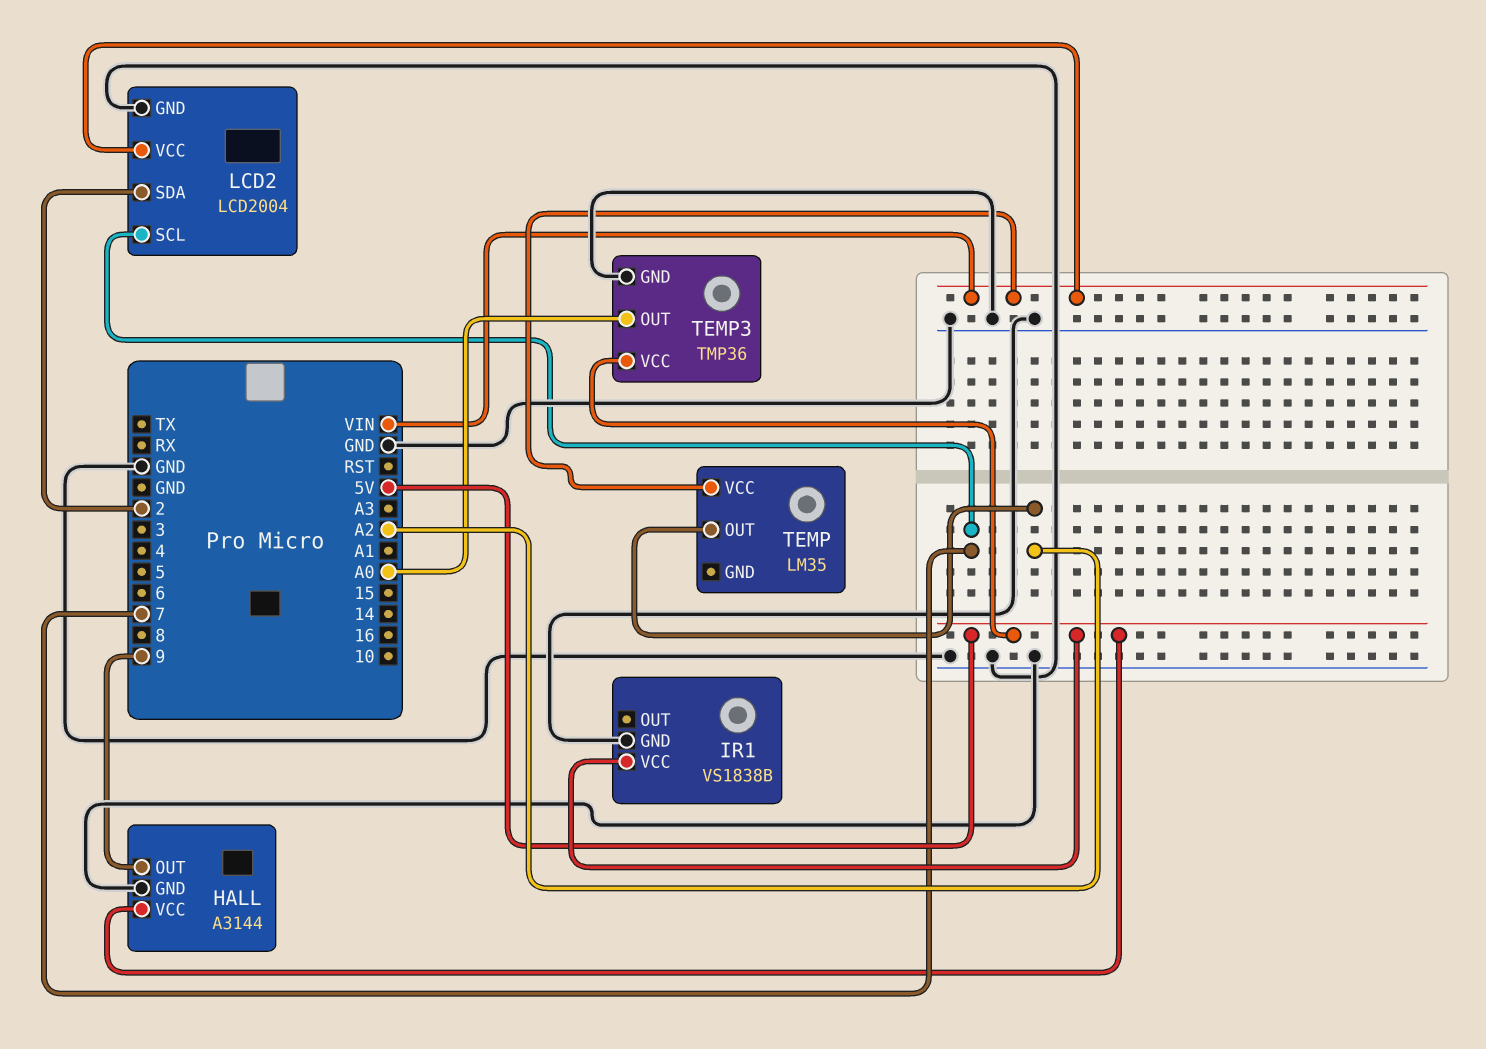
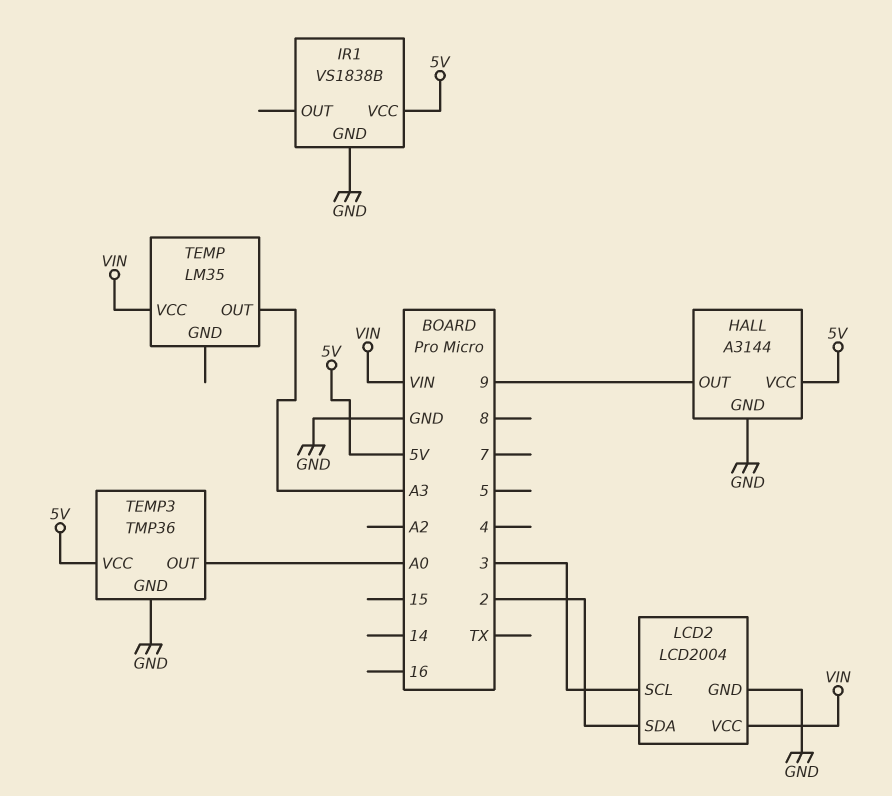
LCD2 pin SCL: 7 -> 3
TEMP pin OUT: A2 -> A3

